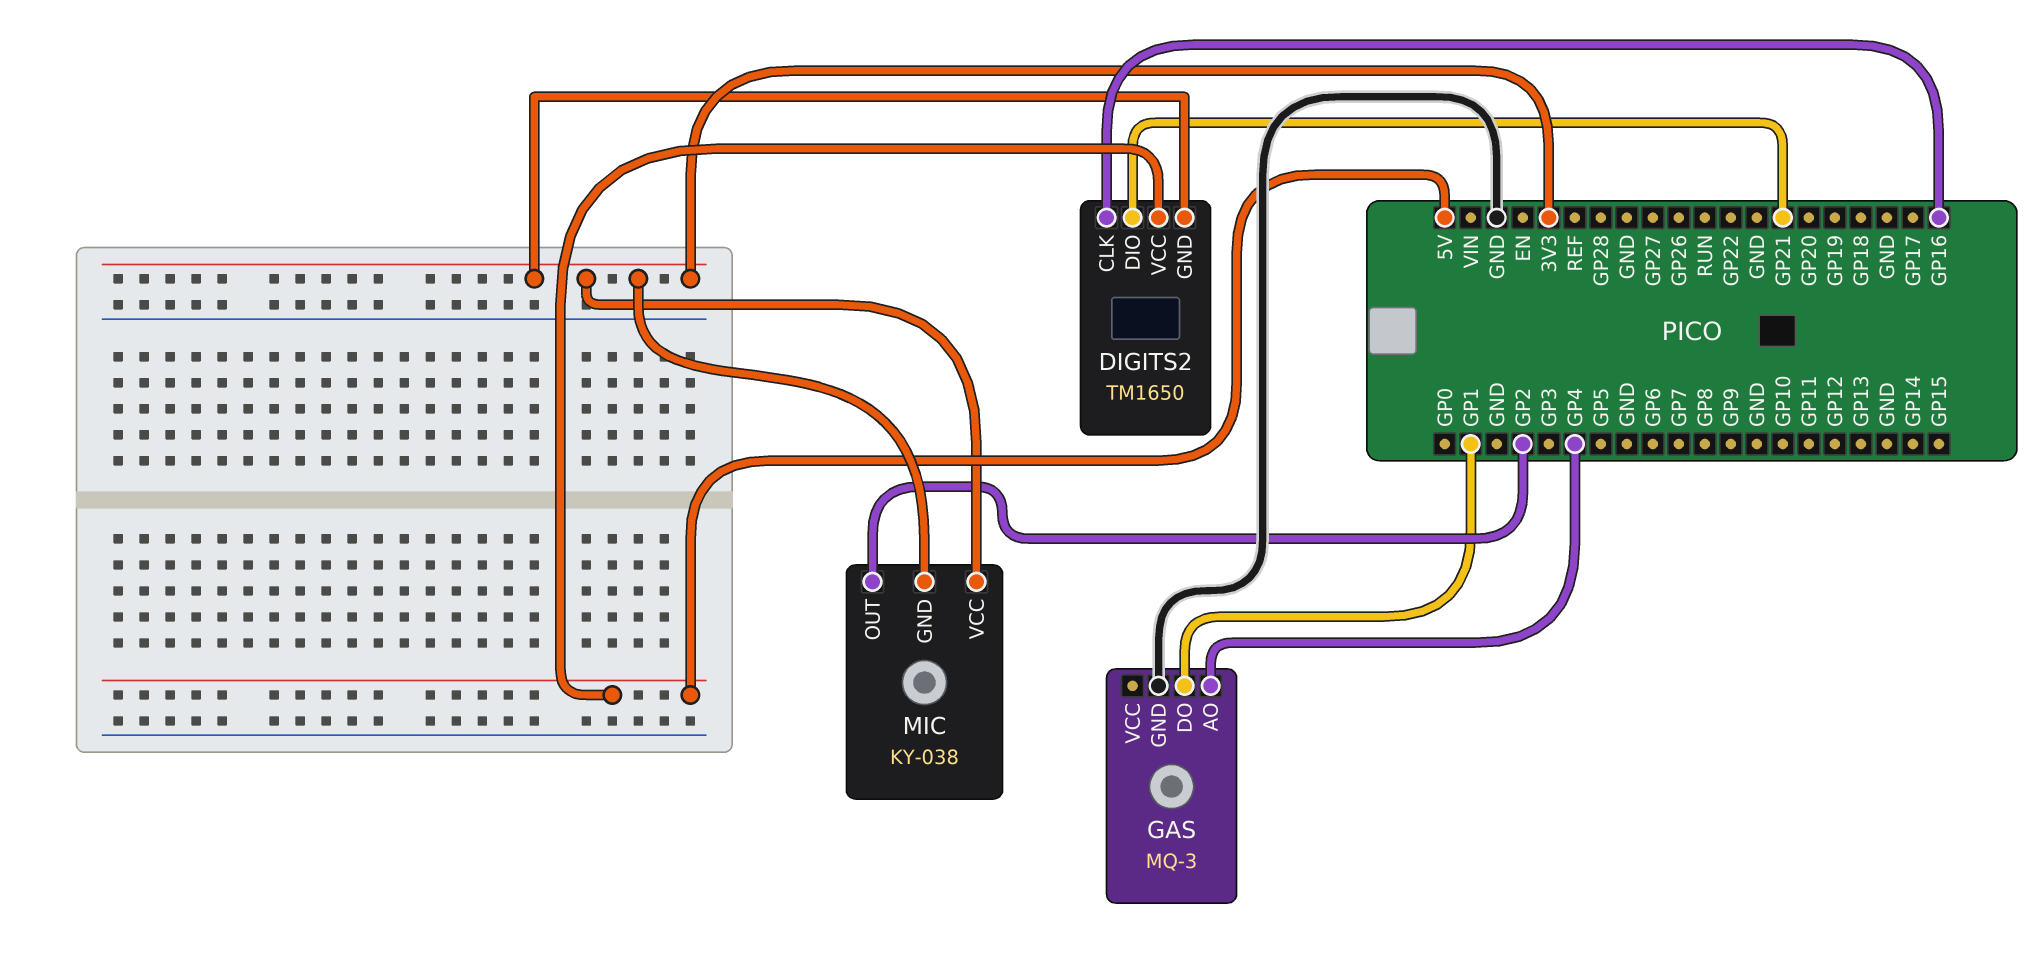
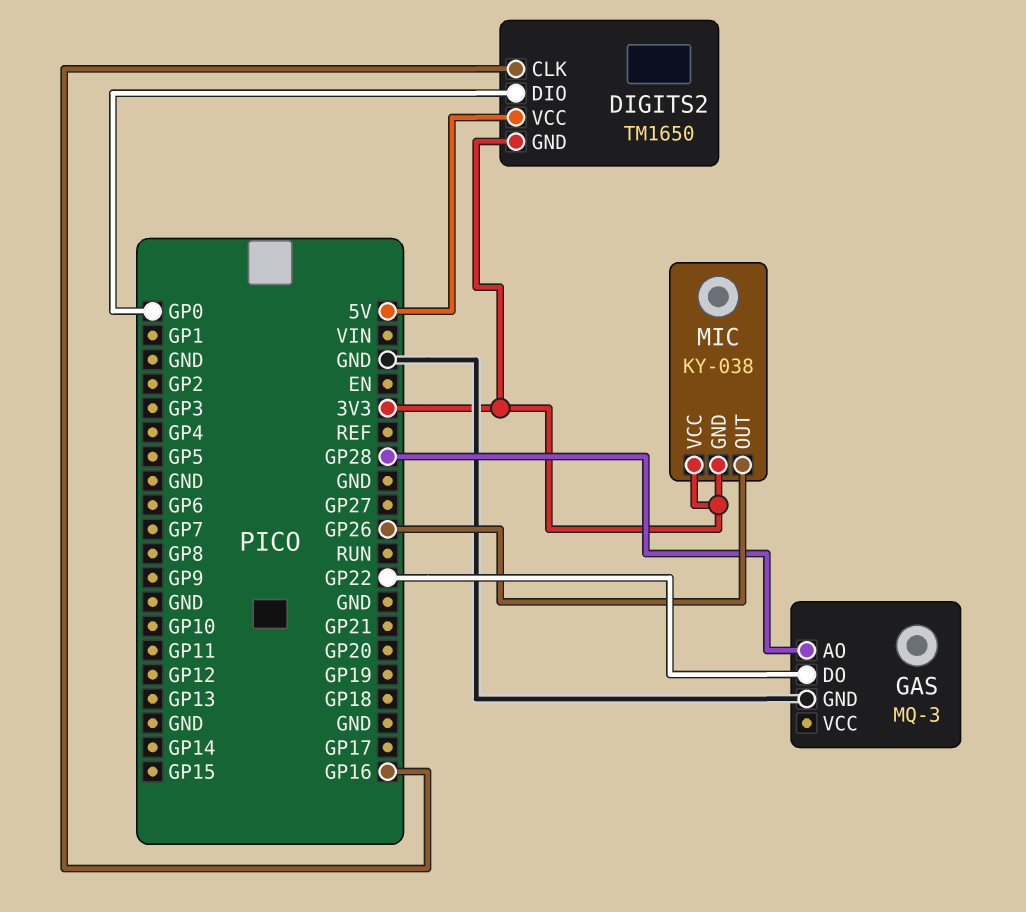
DIGITS2 pin DIO: GP21 -> GP0
GAS pin AO: GP4 -> GP28
GAS pin DO: GP1 -> GP22
MIC pin OUT: GP2 -> GP26

